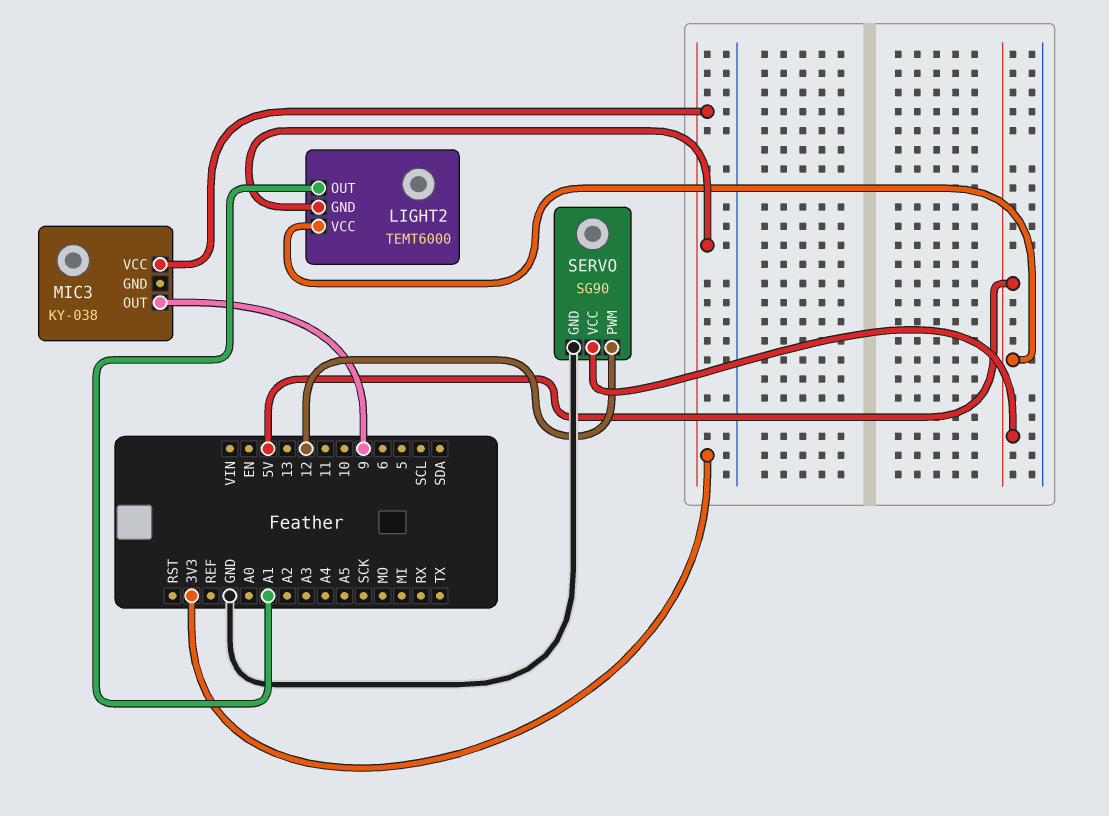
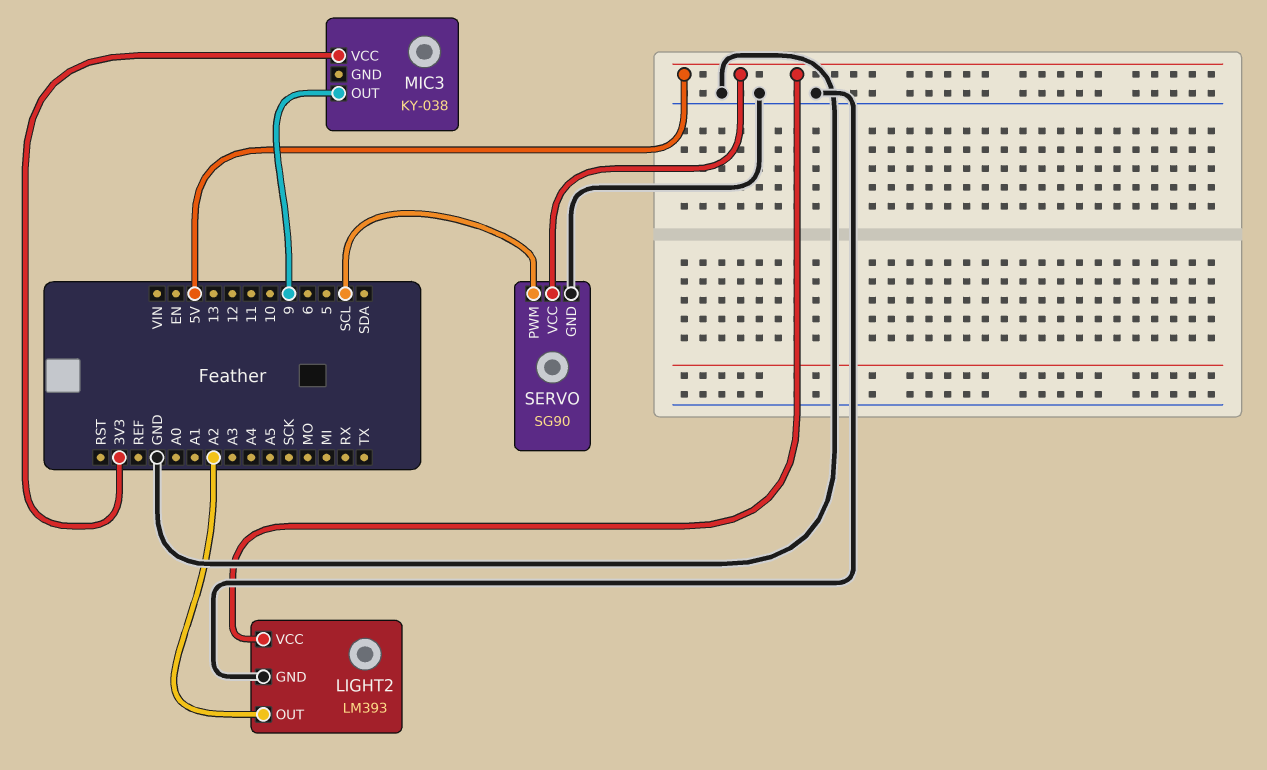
LIGHT2: TEMT6000 -> LM393
LIGHT2 pin GND: 3V3 -> GND
LIGHT2 pin OUT: A1 -> A2
SERVO pin PWM: 12 -> SCL

